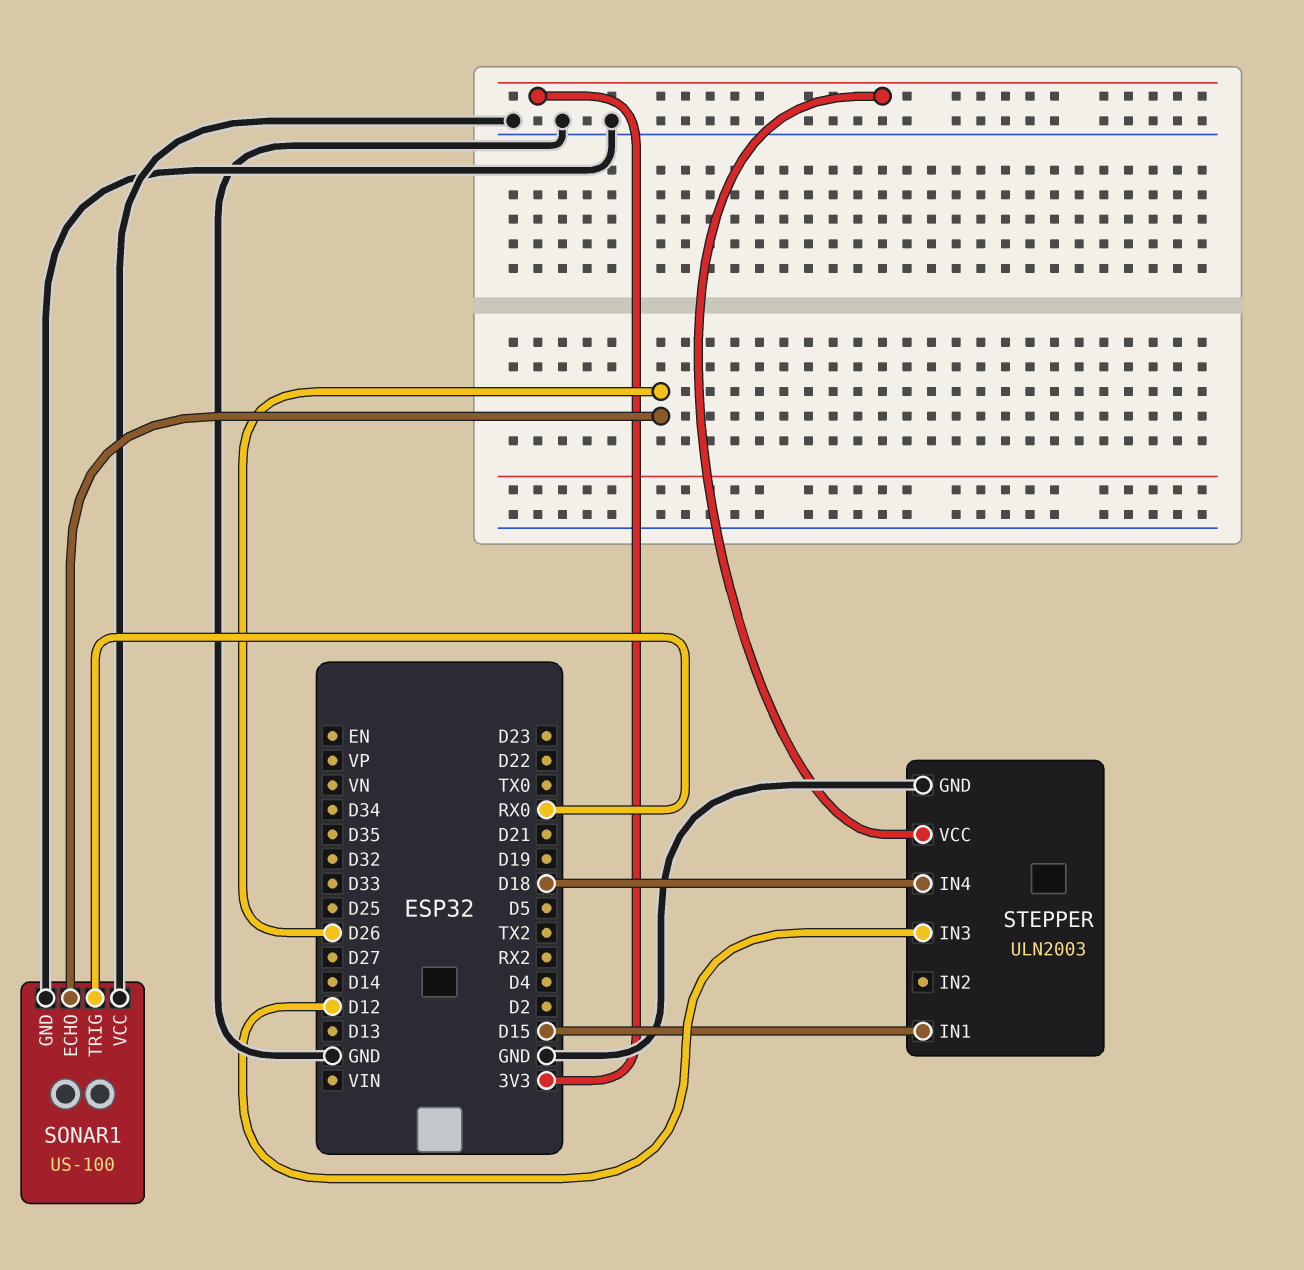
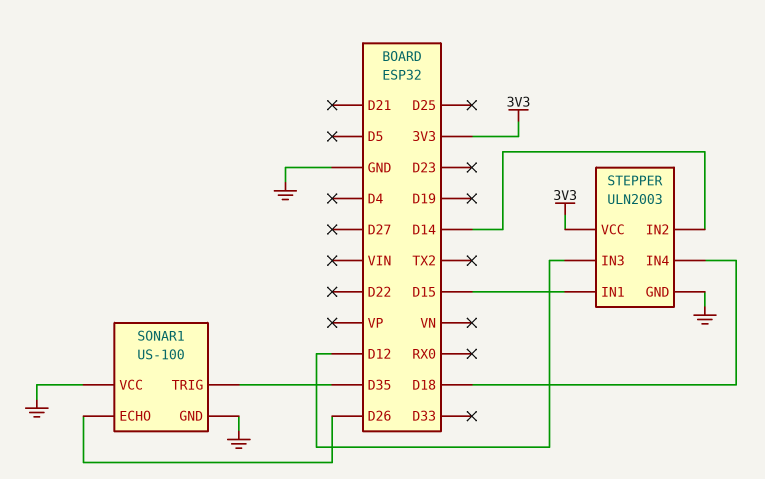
SONAR1 pin TRIG: RX0 -> D35
STEPPER pin IN2: none -> D14

